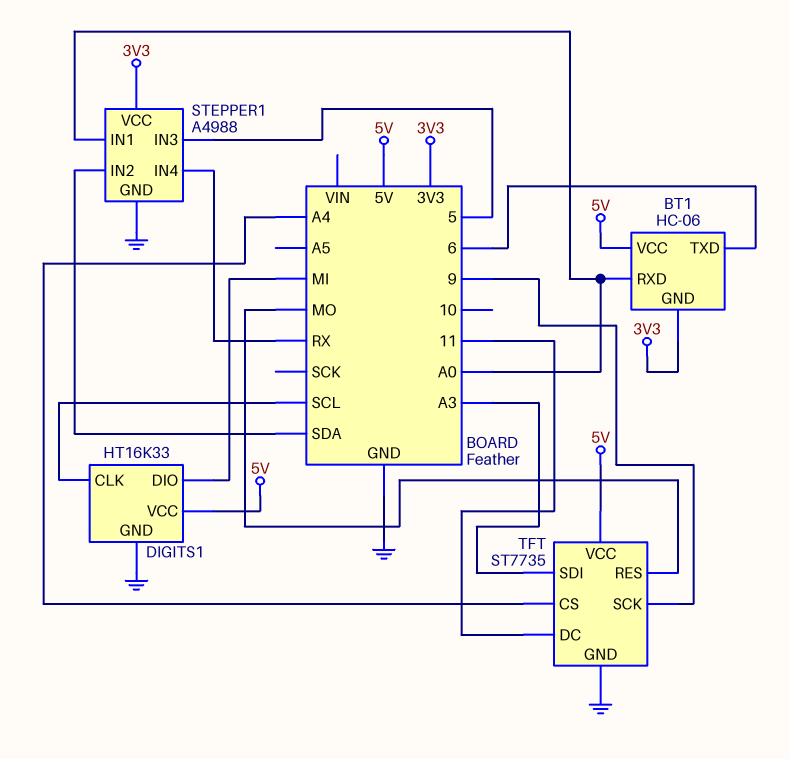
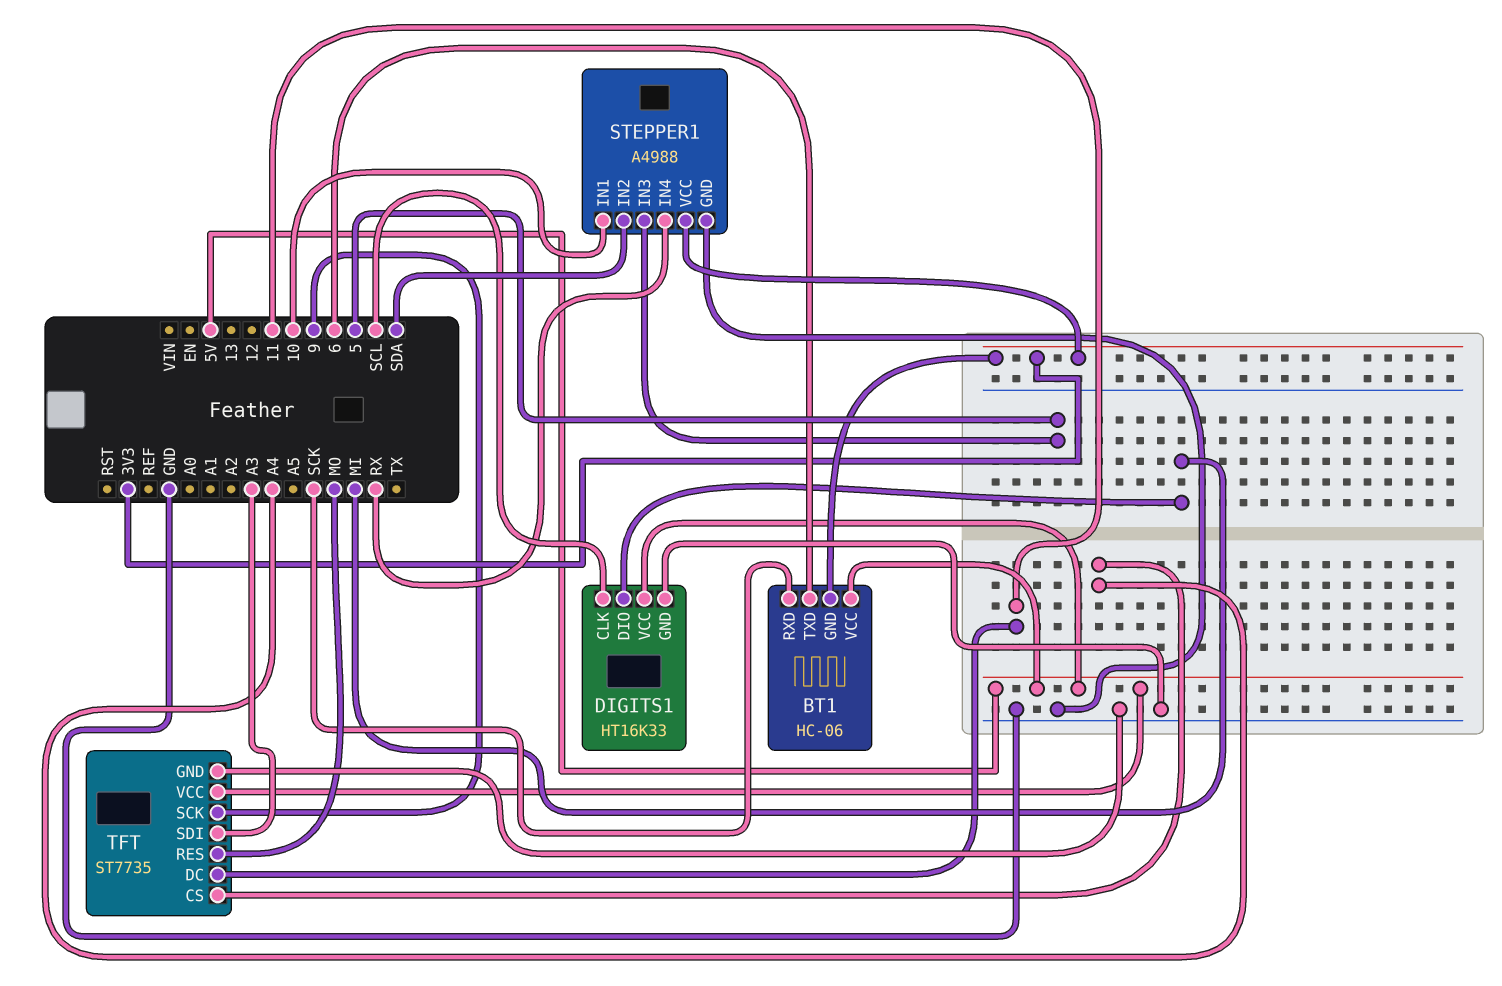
BT1 pin RXD: A0 -> SCK
STEPPER1 pin IN1: A0 -> 10

